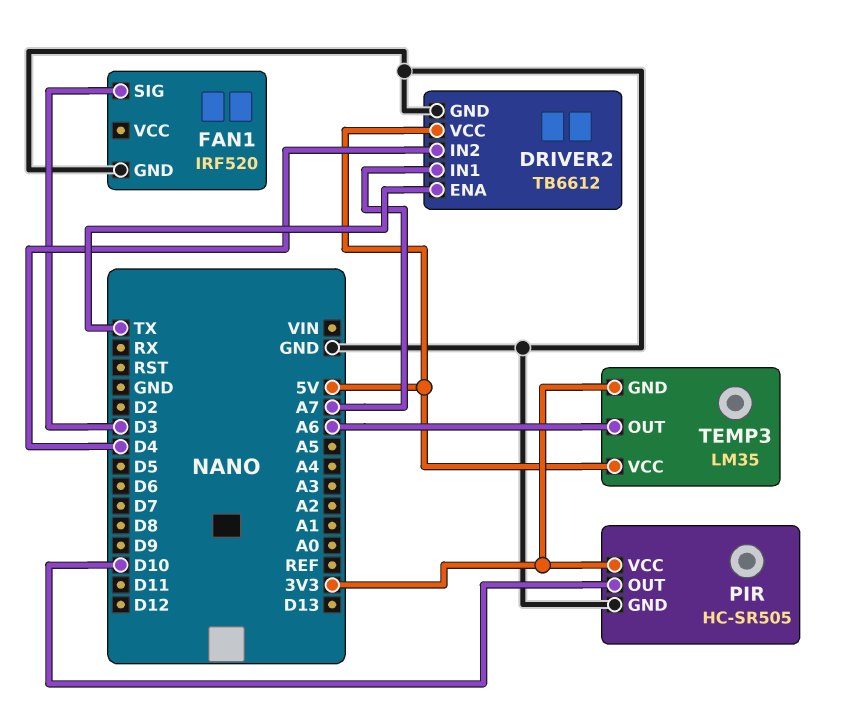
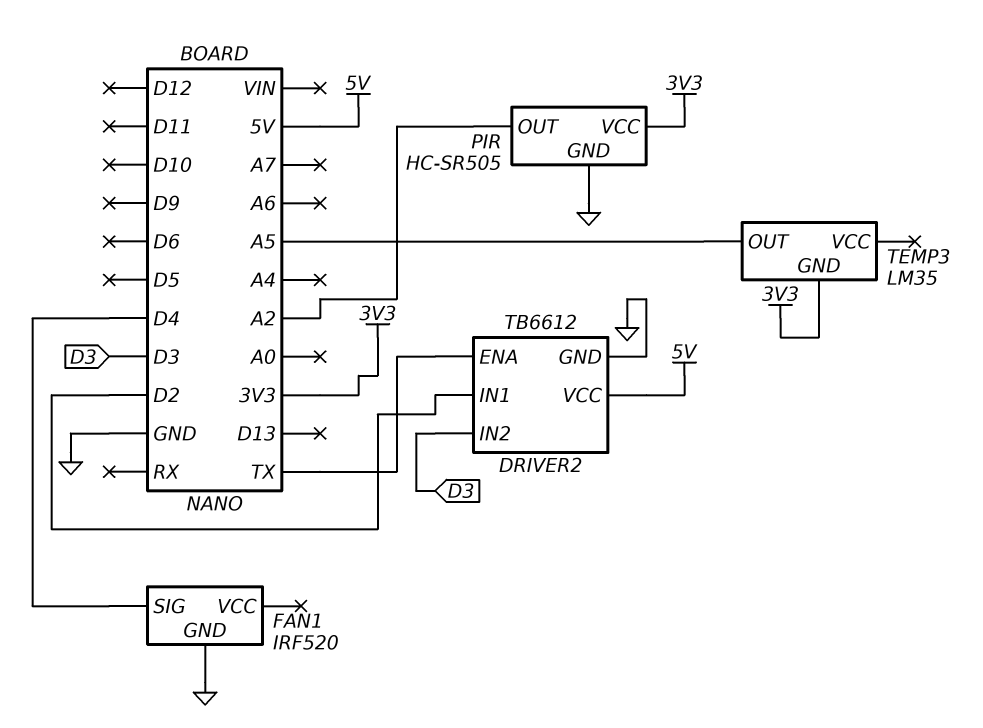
DRIVER2 pin IN1: A7 -> D2
DRIVER2 pin IN2: D4 -> D3
FAN1 pin SIG: D3 -> D4
PIR pin OUT: D10 -> A2
TEMP3 pin OUT: A6 -> A5
TEMP3 pin VCC: 5V -> none

